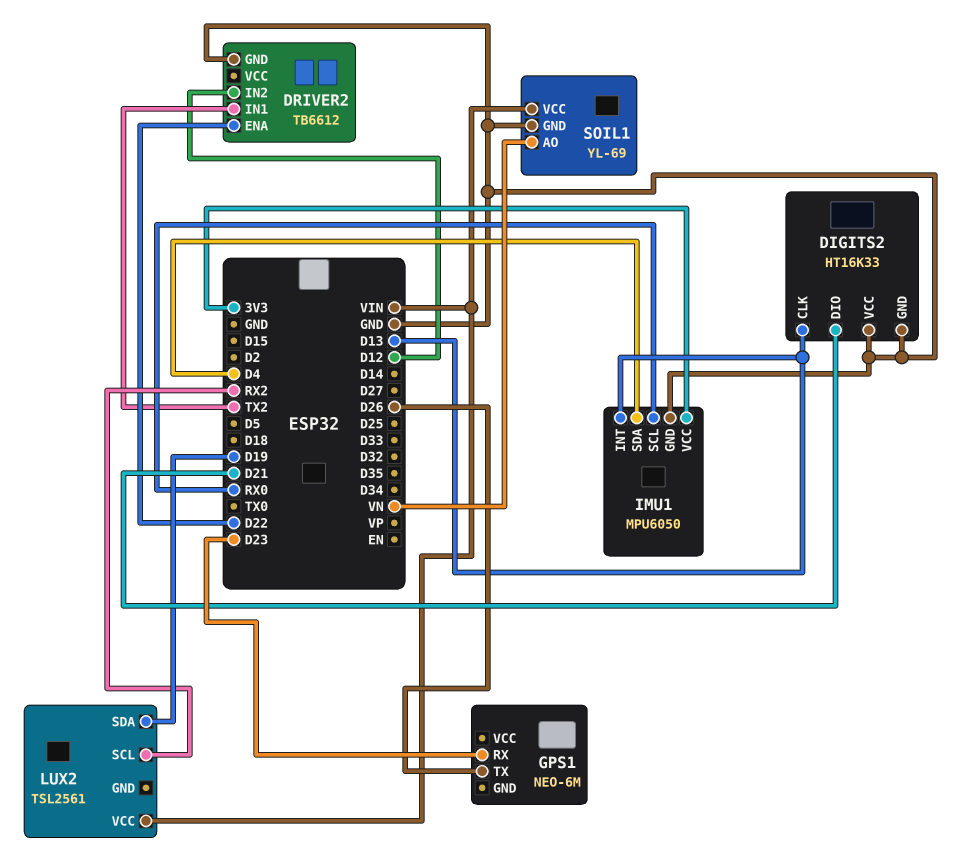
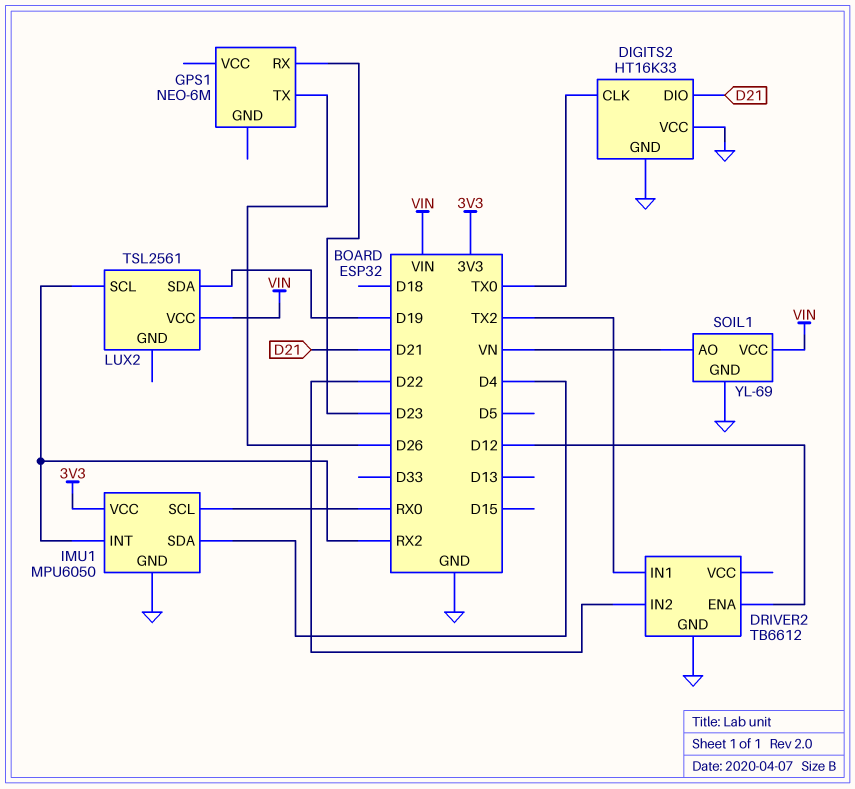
DIGITS2 pin CLK: D13 -> TX0
DRIVER2 pin ENA: D22 -> D12
DRIVER2 pin IN2: D12 -> D22
IMU1 pin INT: D13 -> RX2

